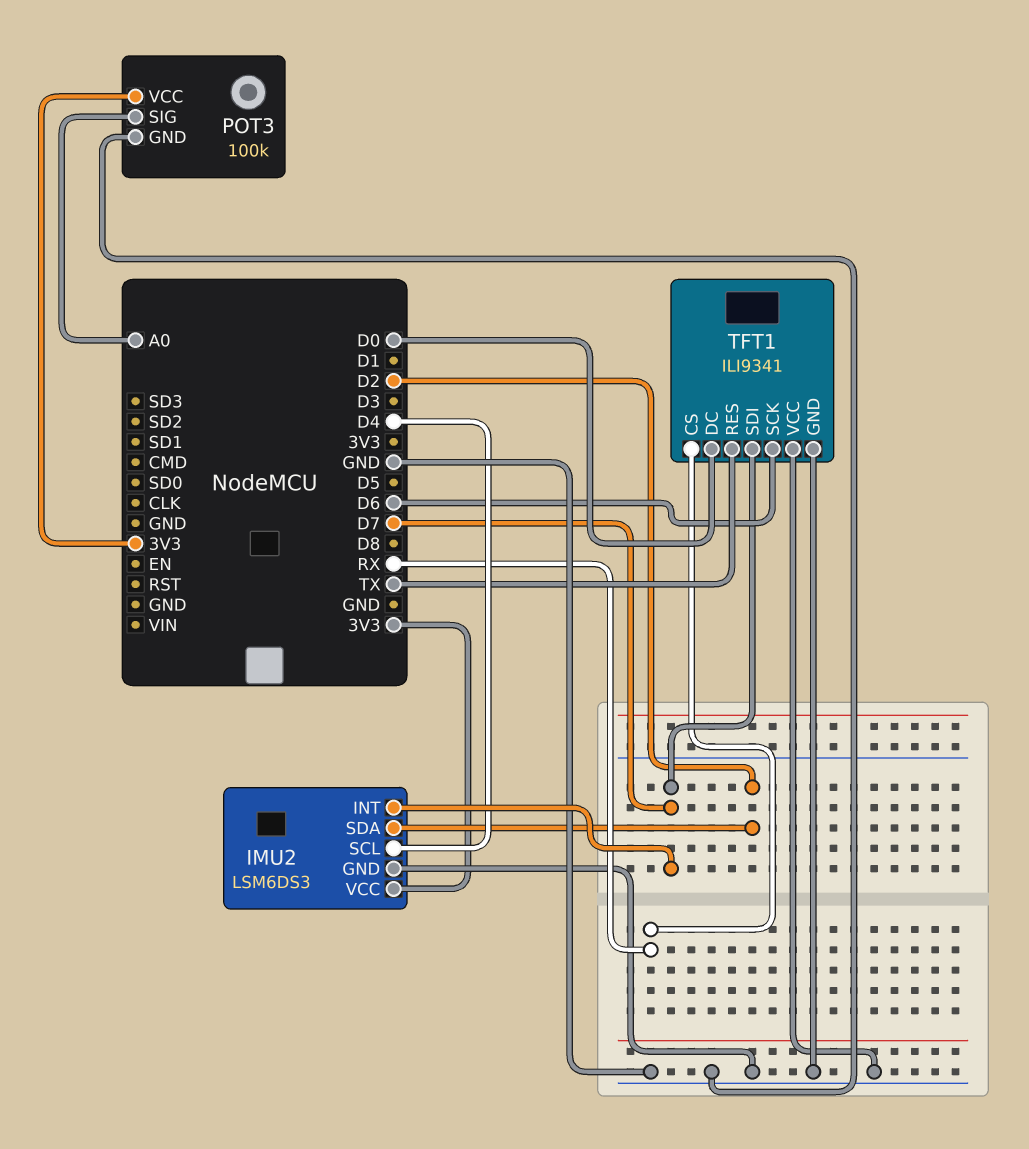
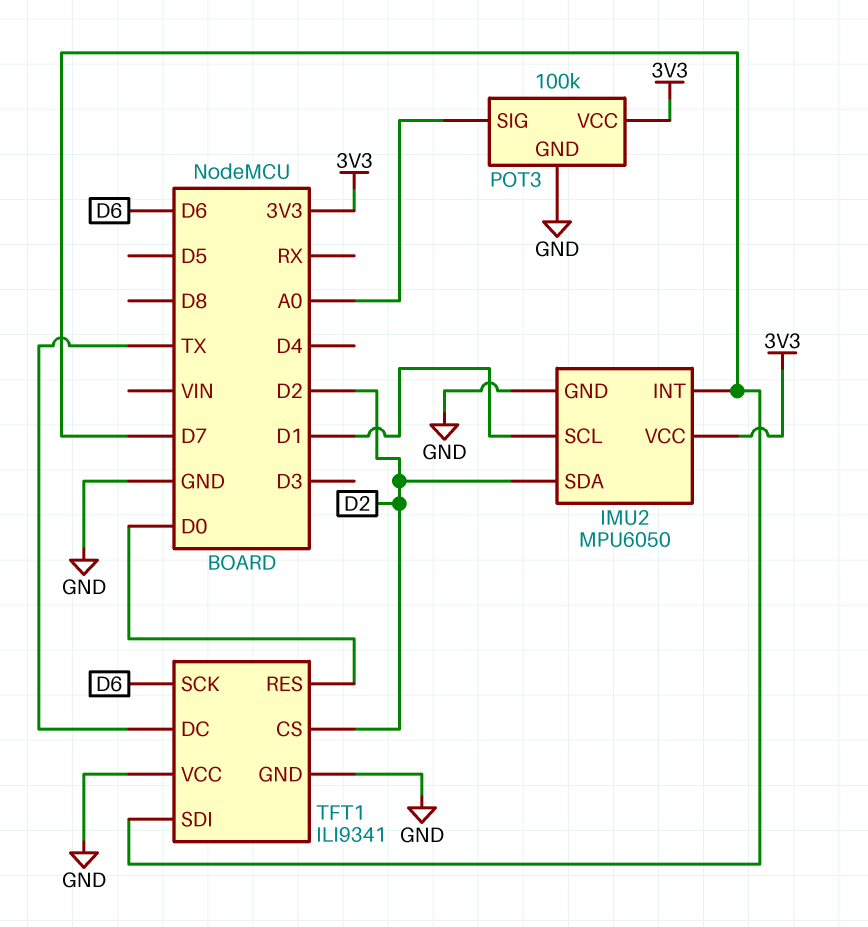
IMU2: LSM6DS3 -> MPU6050
IMU2 pin SCL: D4 -> D1
TFT1 pin CS: RX -> D2
TFT1 pin DC: D0 -> TX
TFT1 pin RES: TX -> D0

